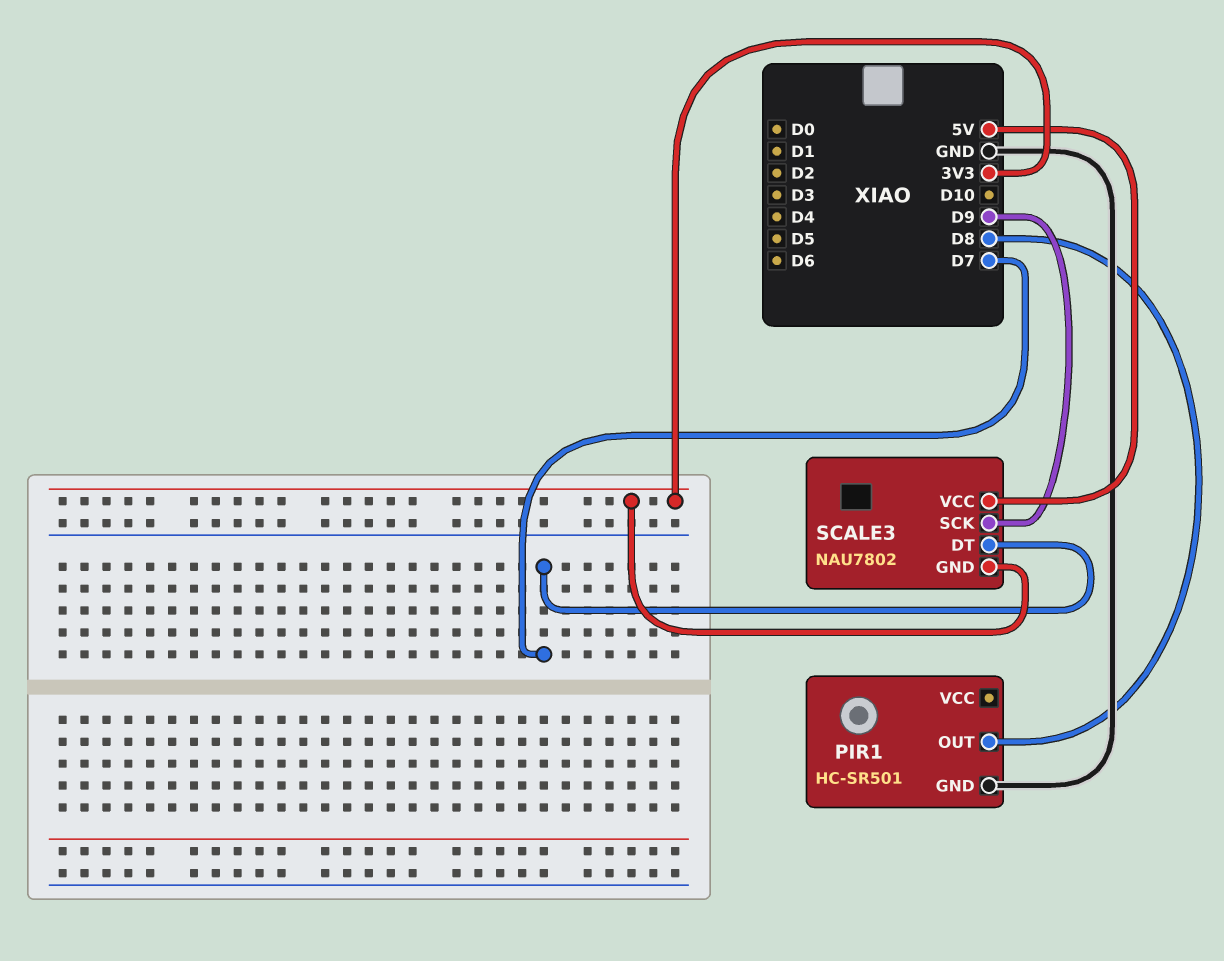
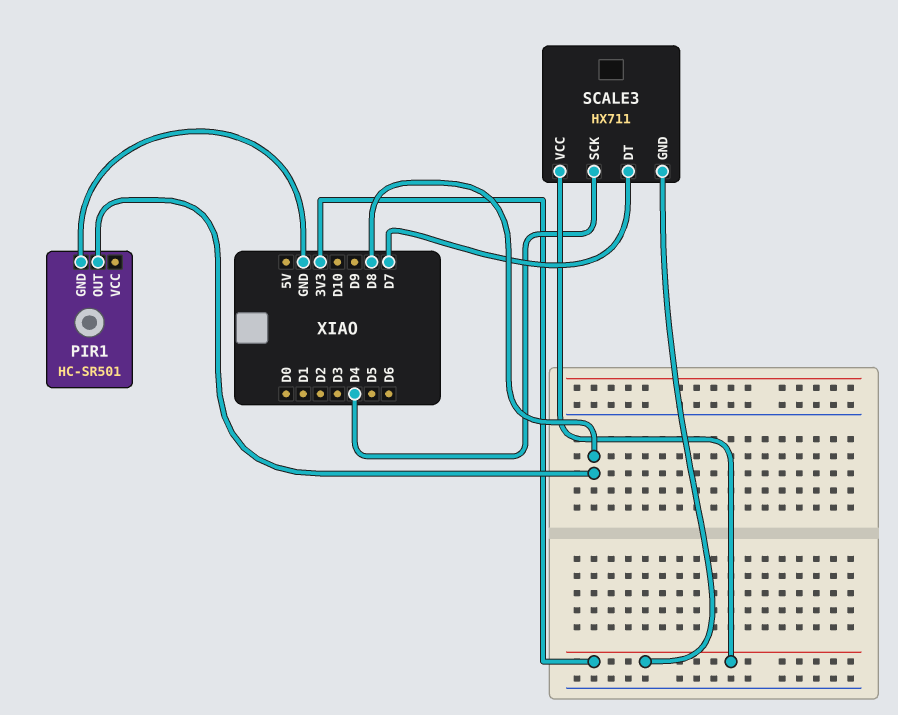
SCALE3: NAU7802 -> HX711
SCALE3 pin SCK: D9 -> D4
SCALE3 pin VCC: 5V -> 3V3

